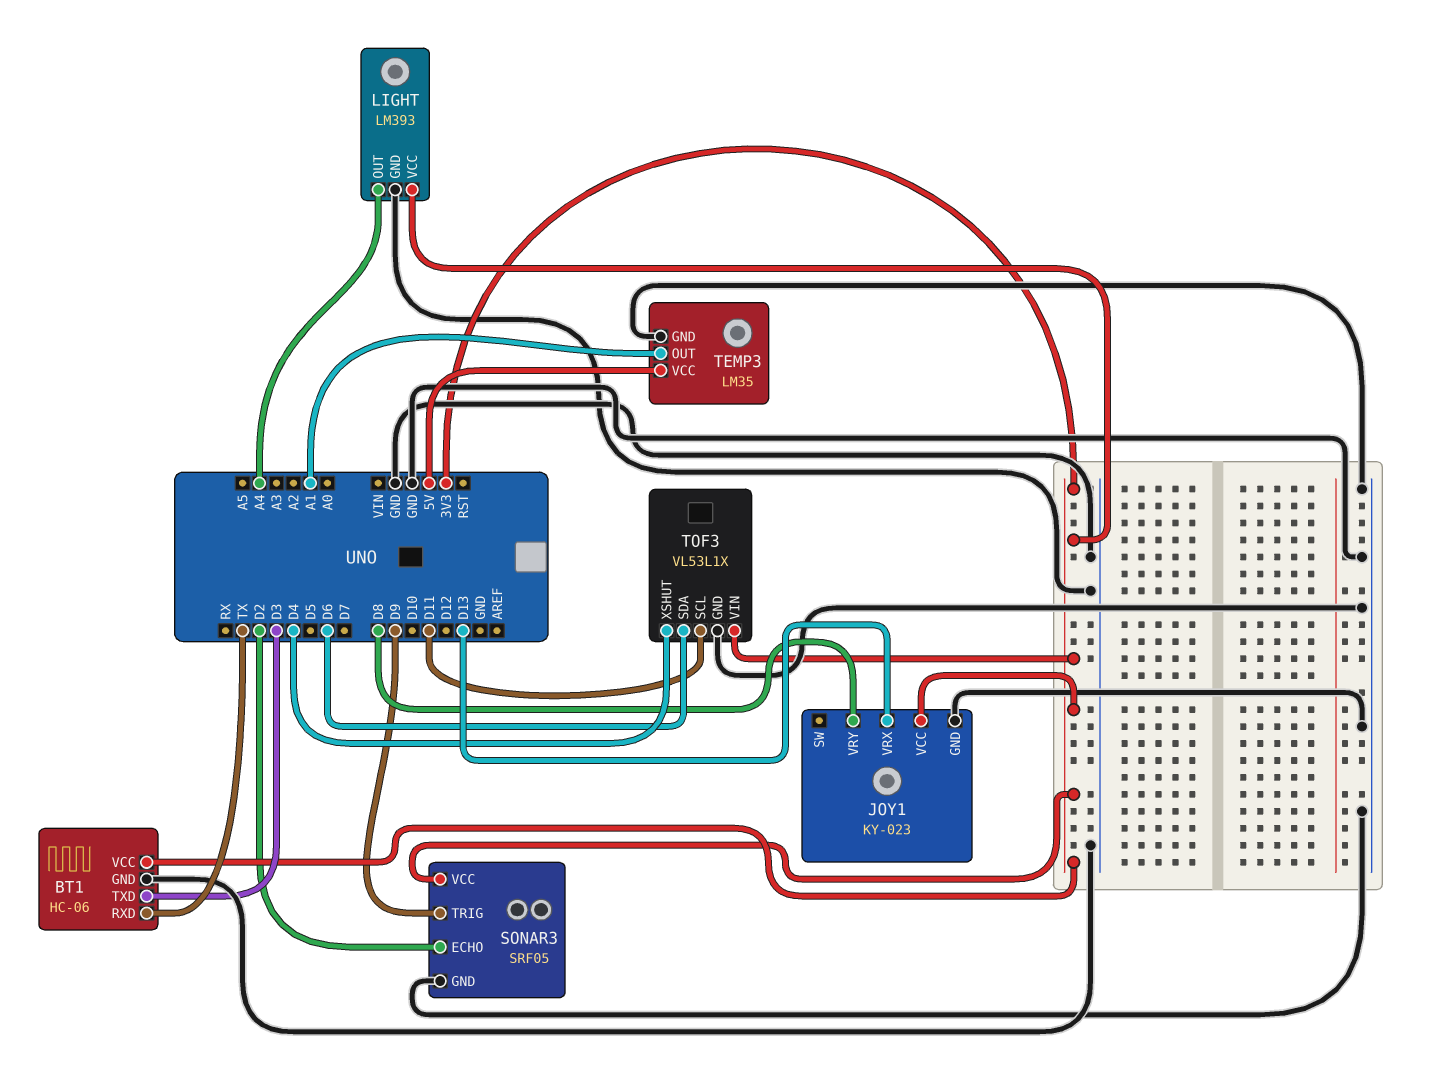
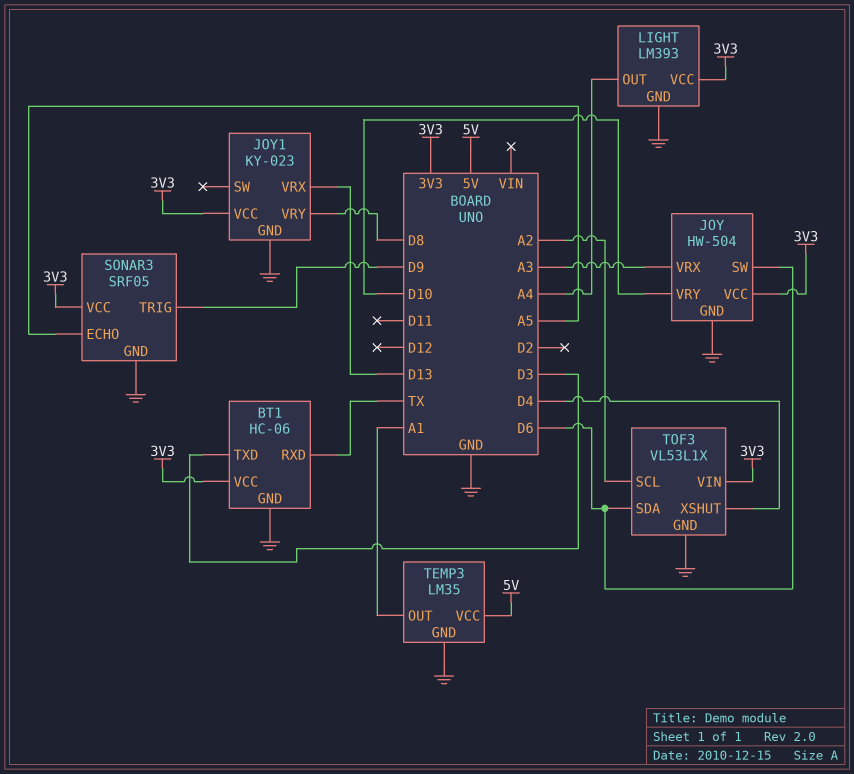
JOY: none -> HW-504
JOY pin GND: none -> GND
JOY pin SW: none -> D6
JOY pin VCC: none -> 3V3
JOY pin VRX: none -> A3
JOY pin VRY: none -> D10
SONAR3 pin ECHO: D2 -> A5
TOF3 pin SCL: D11 -> A2

